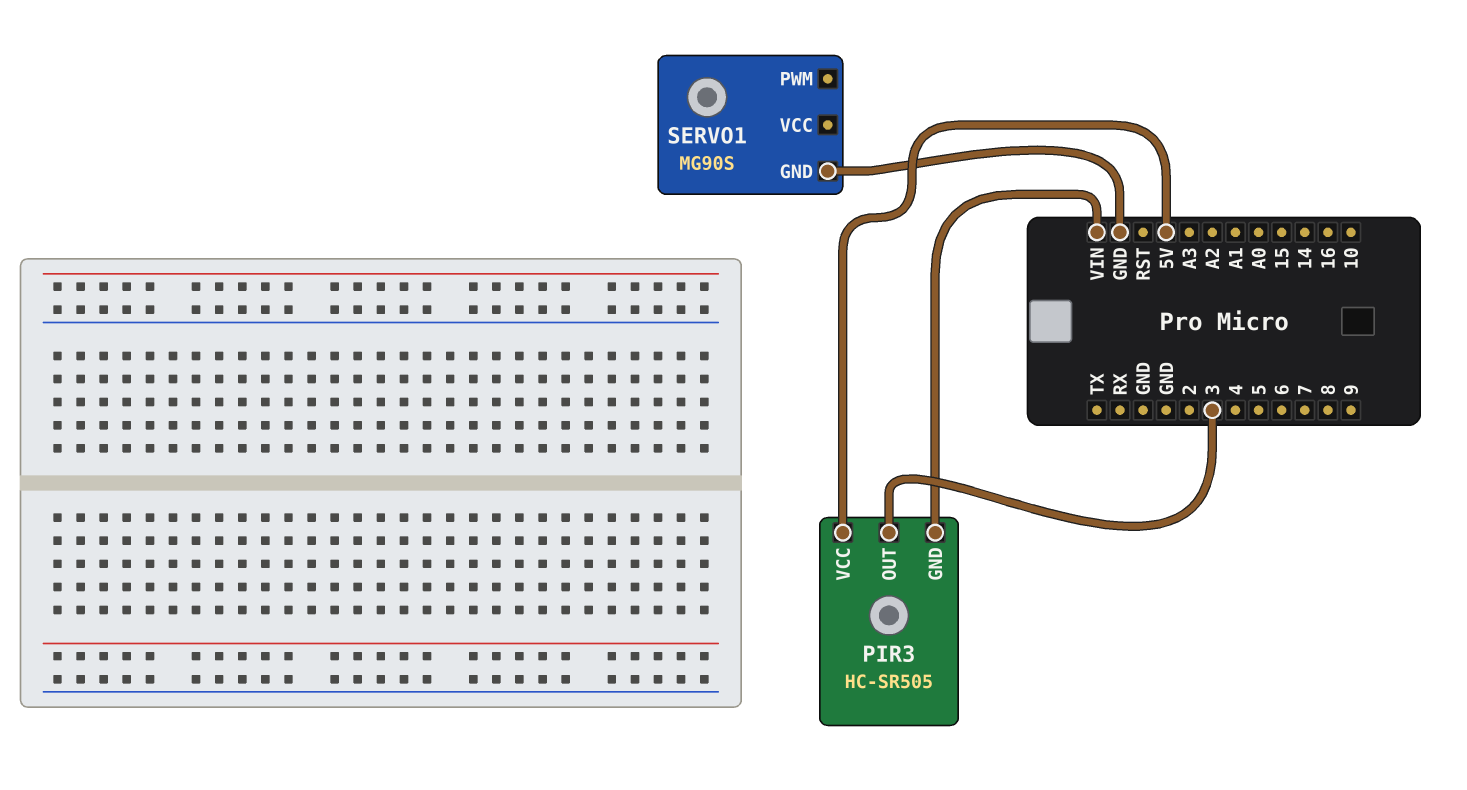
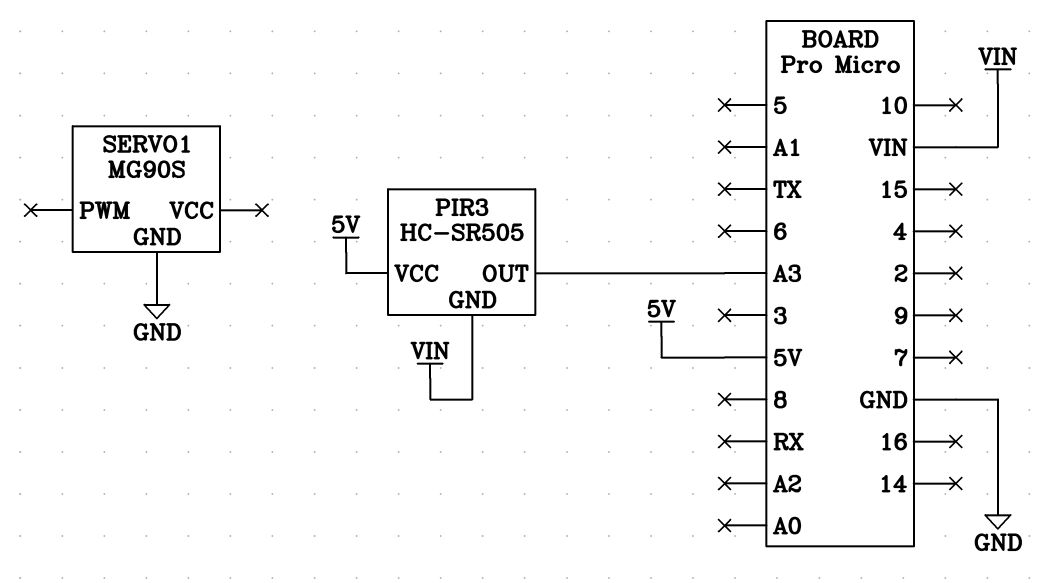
PIR3 pin OUT: 3 -> A3

